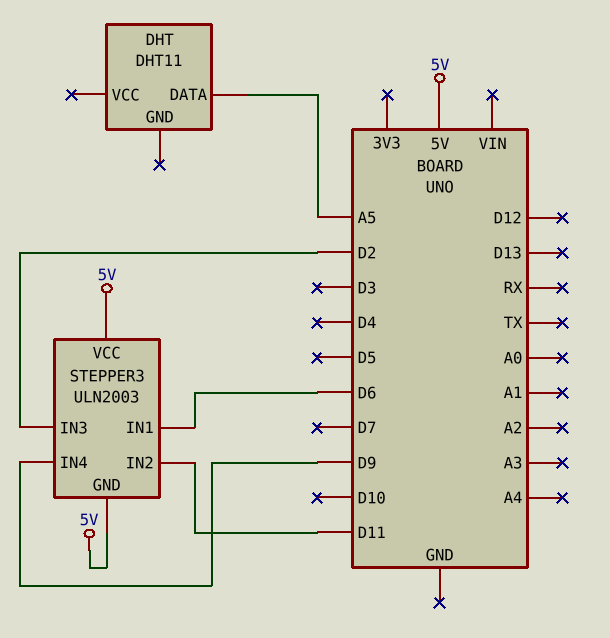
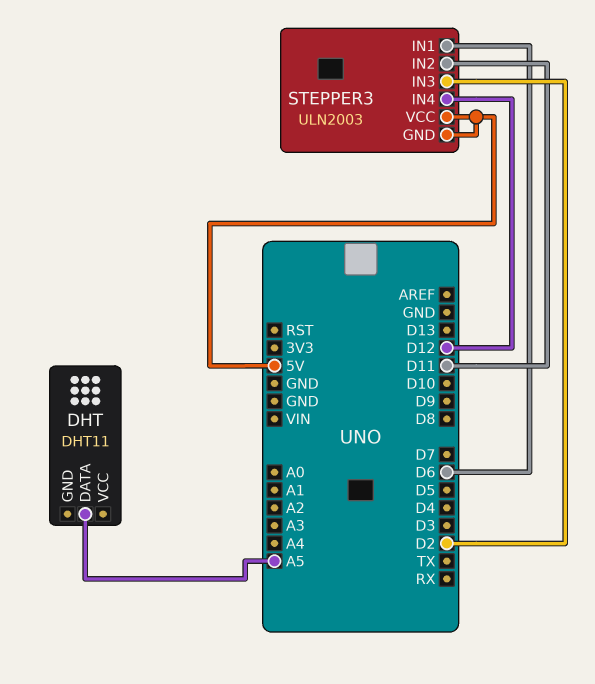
STEPPER3 pin IN4: D9 -> D12

